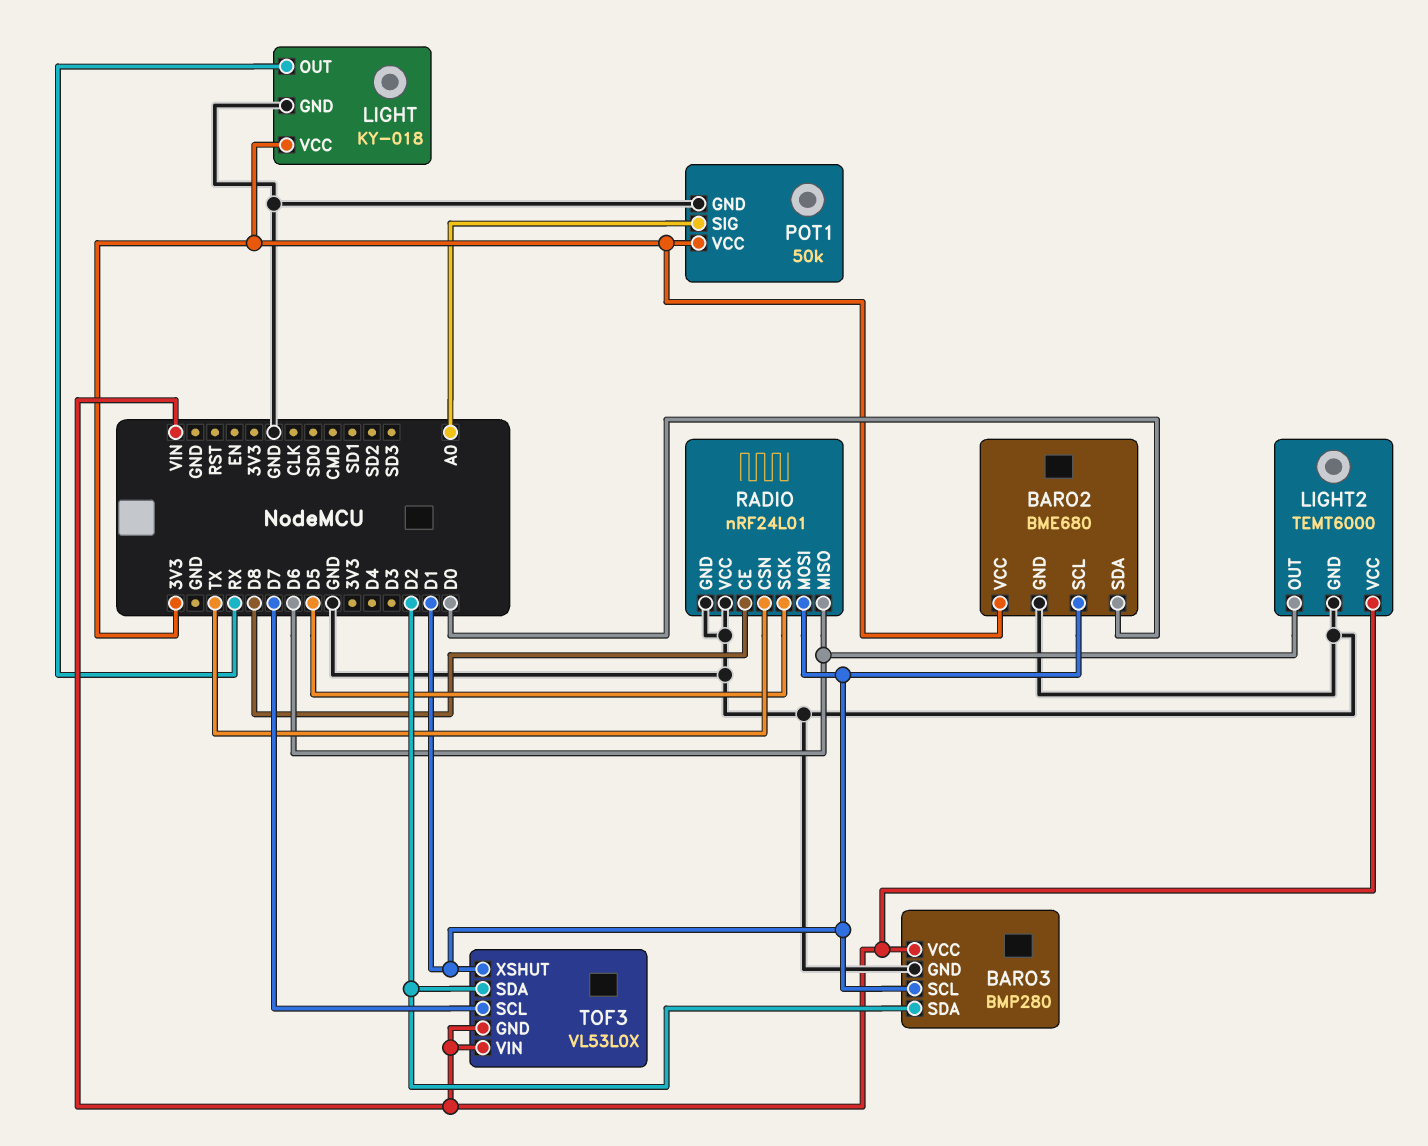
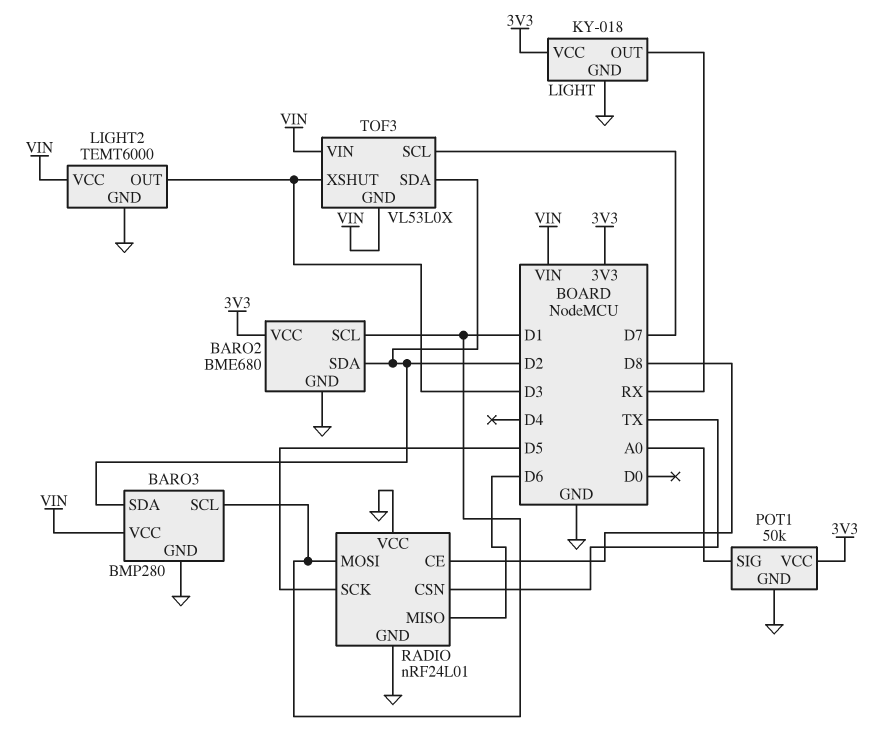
BARO2 pin SDA: D0 -> D2
LIGHT2 pin OUT: D6 -> D3
TOF3 pin XSHUT: D1 -> D3

